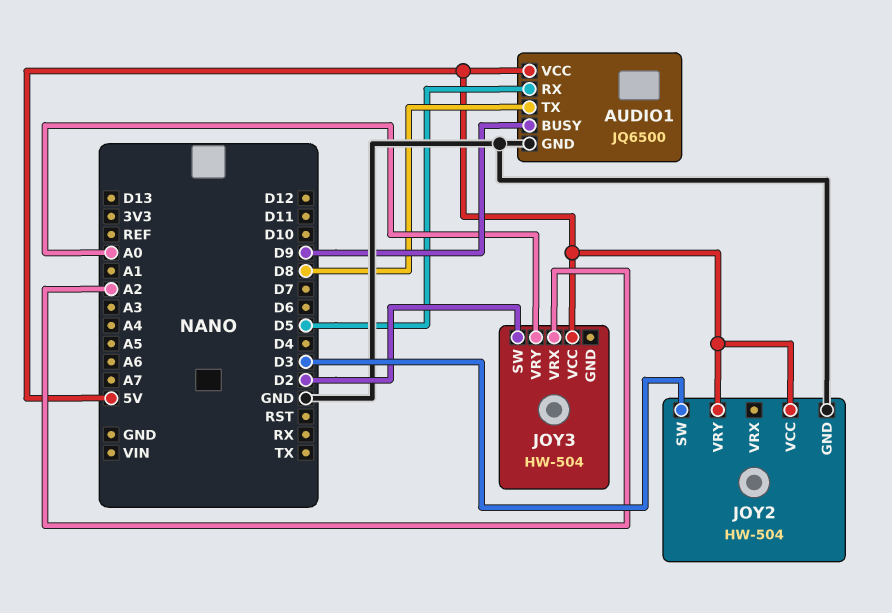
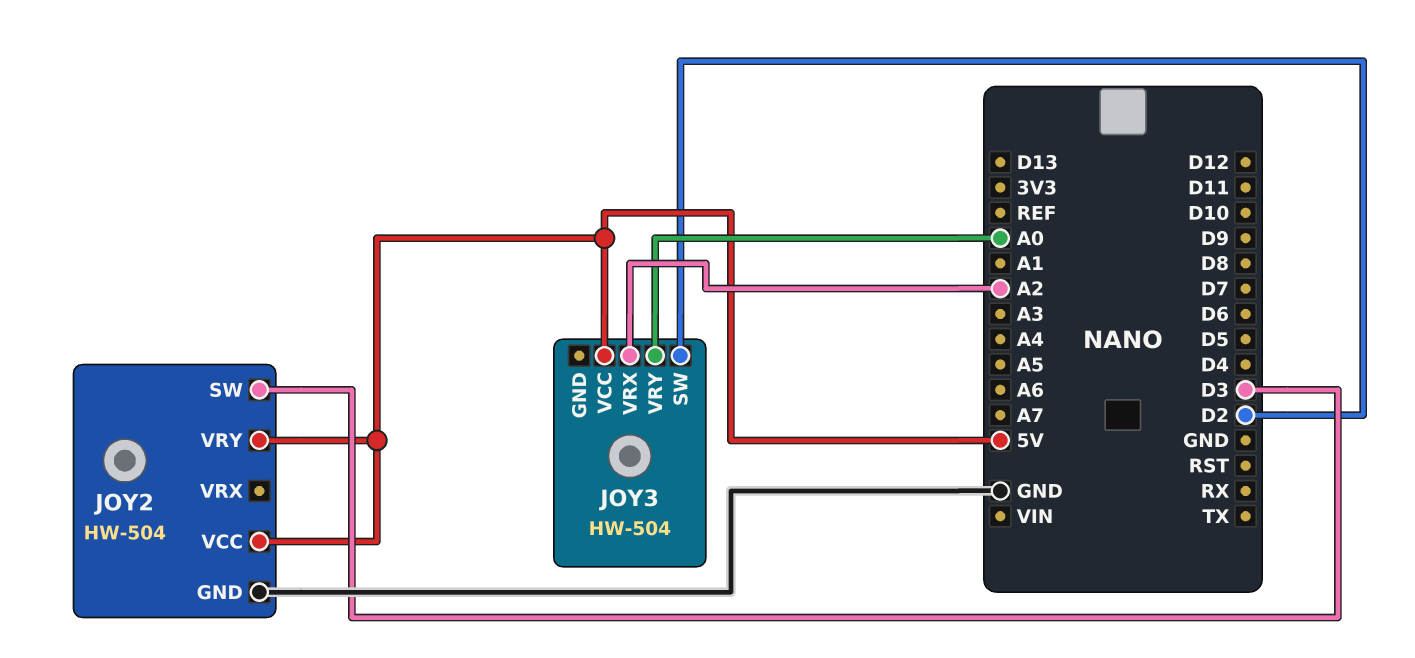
AUDIO1: JQ6500 -> none
AUDIO1 pin BUSY: D9 -> none
AUDIO1 pin GND: GND -> none
AUDIO1 pin RX: D5 -> none
AUDIO1 pin TX: D8 -> none
AUDIO1 pin VCC: 5V -> none

